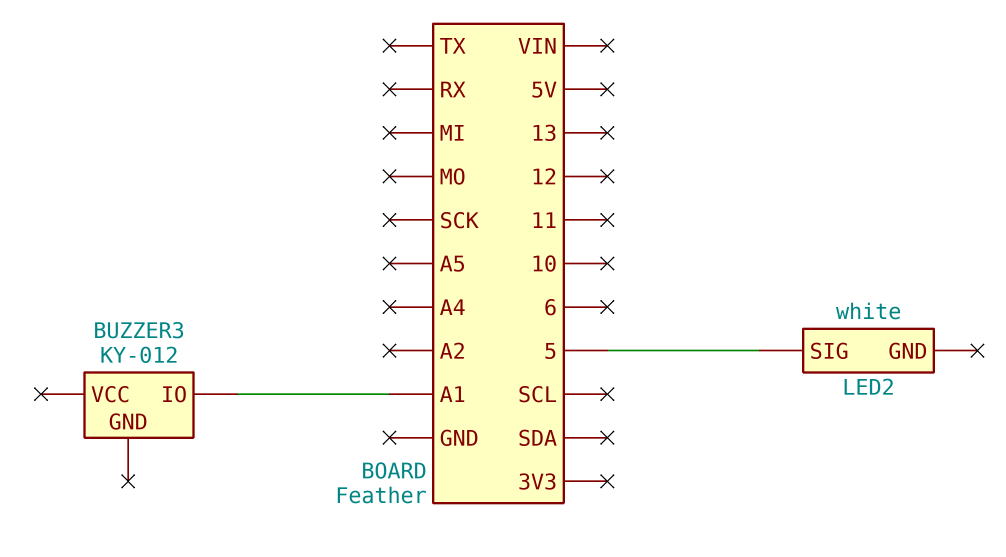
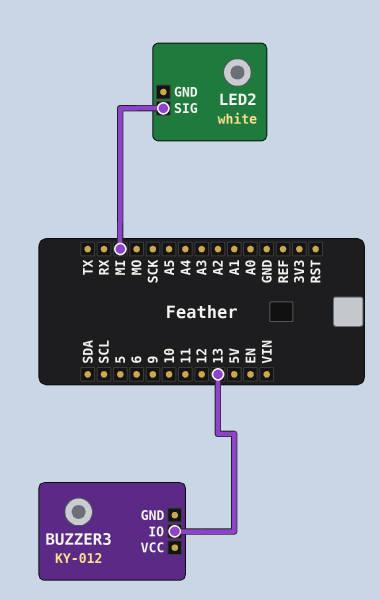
BUZZER3 pin IO: A1 -> 13
LED2 pin SIG: 5 -> MI

